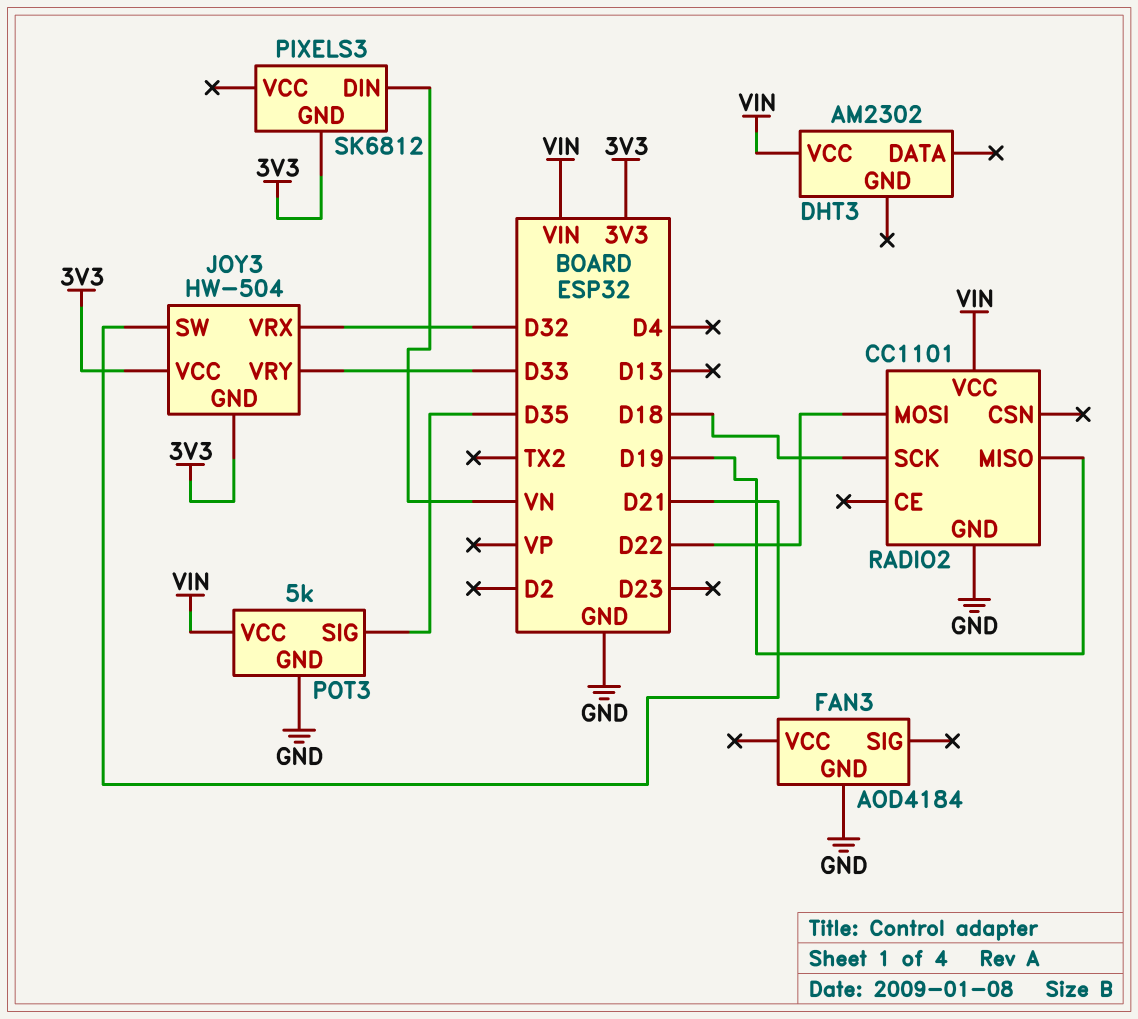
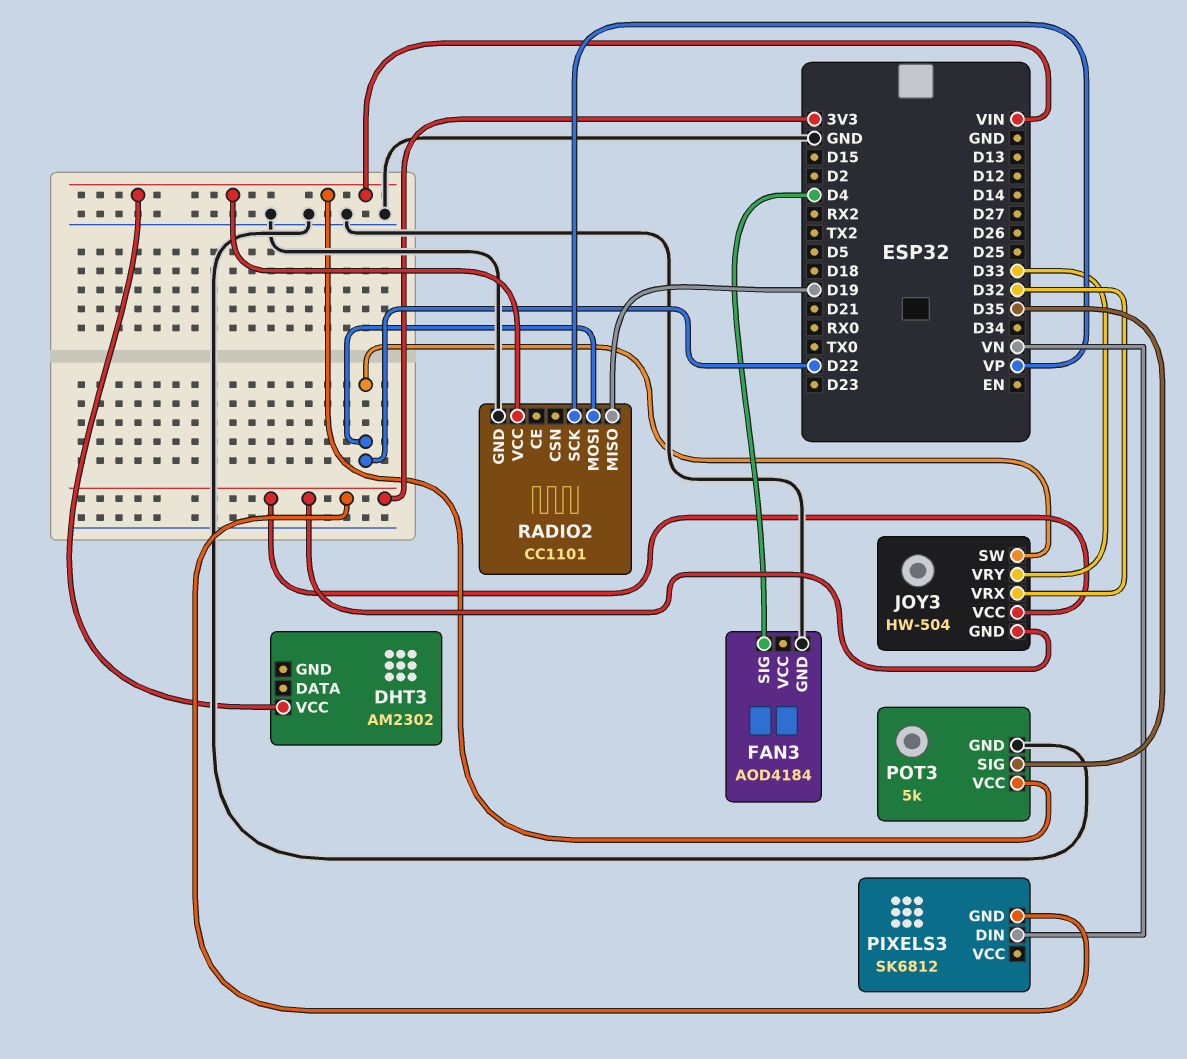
FAN3 pin SIG: none -> D4
JOY3 pin SW: D21 -> D22
RADIO2 pin SCK: D18 -> VP

